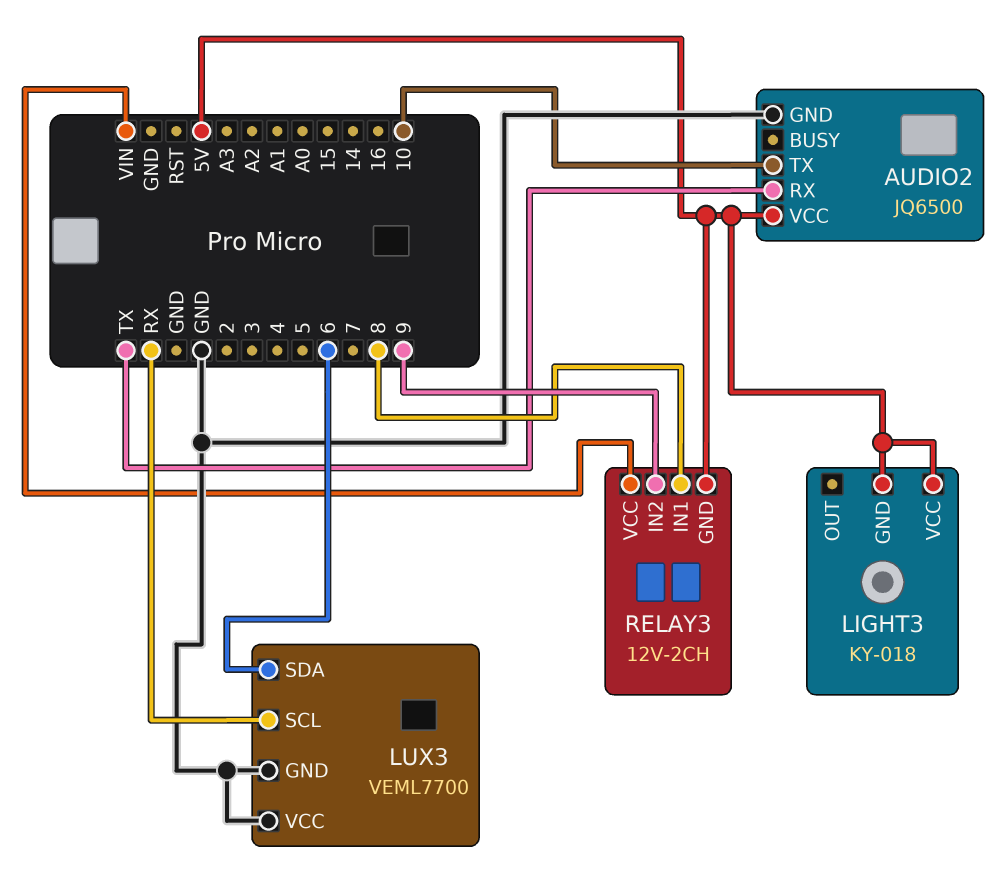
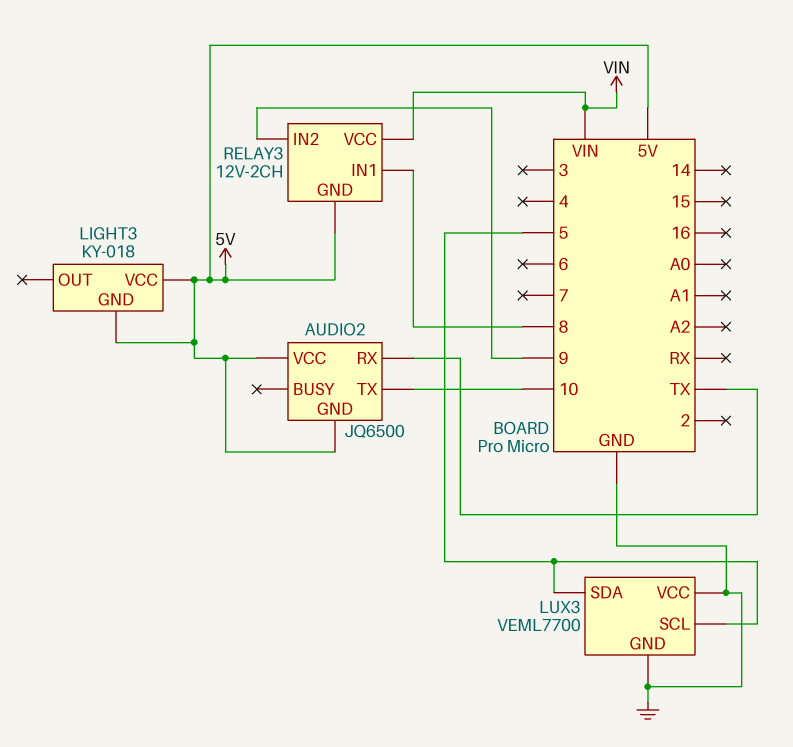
AUDIO2 pin GND: GND -> 5V
LUX3 pin SCL: RX -> 5
LUX3 pin SDA: 6 -> 5

